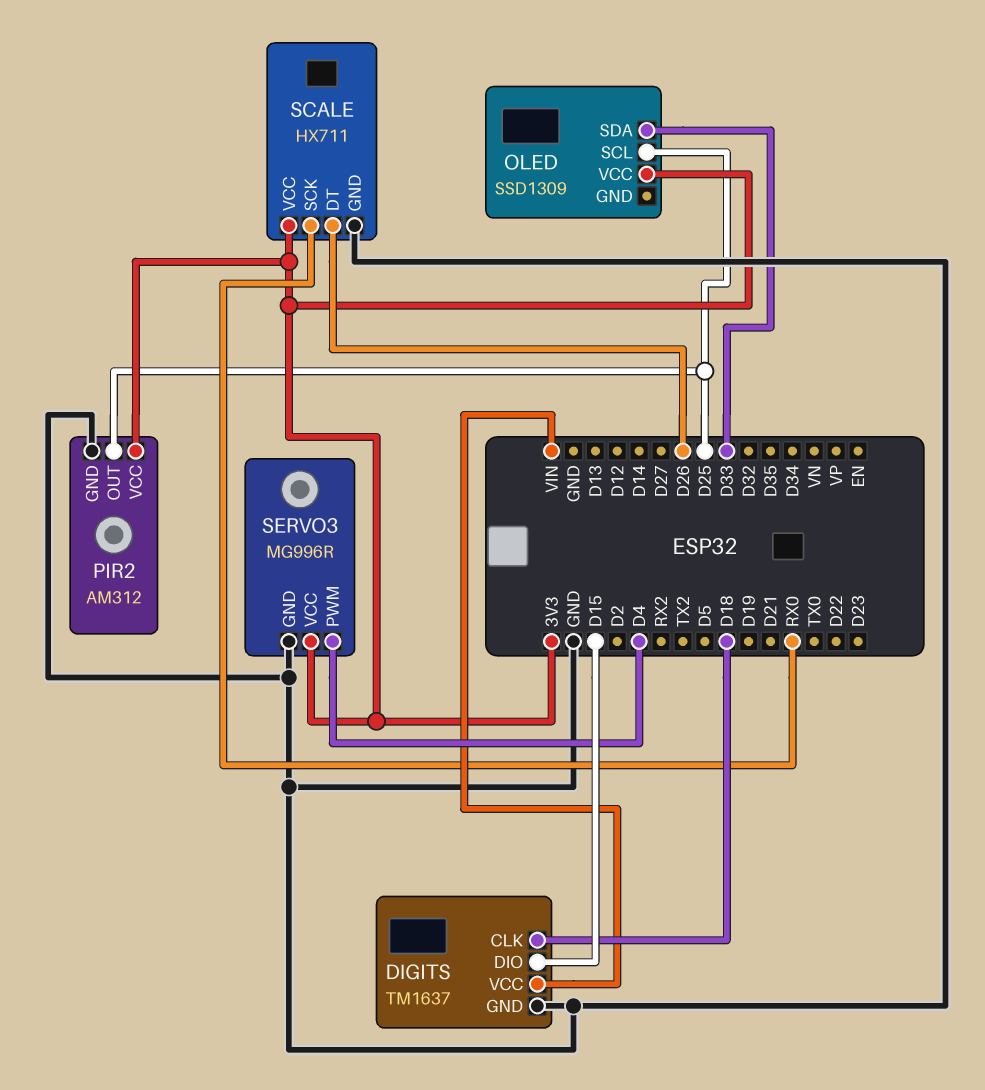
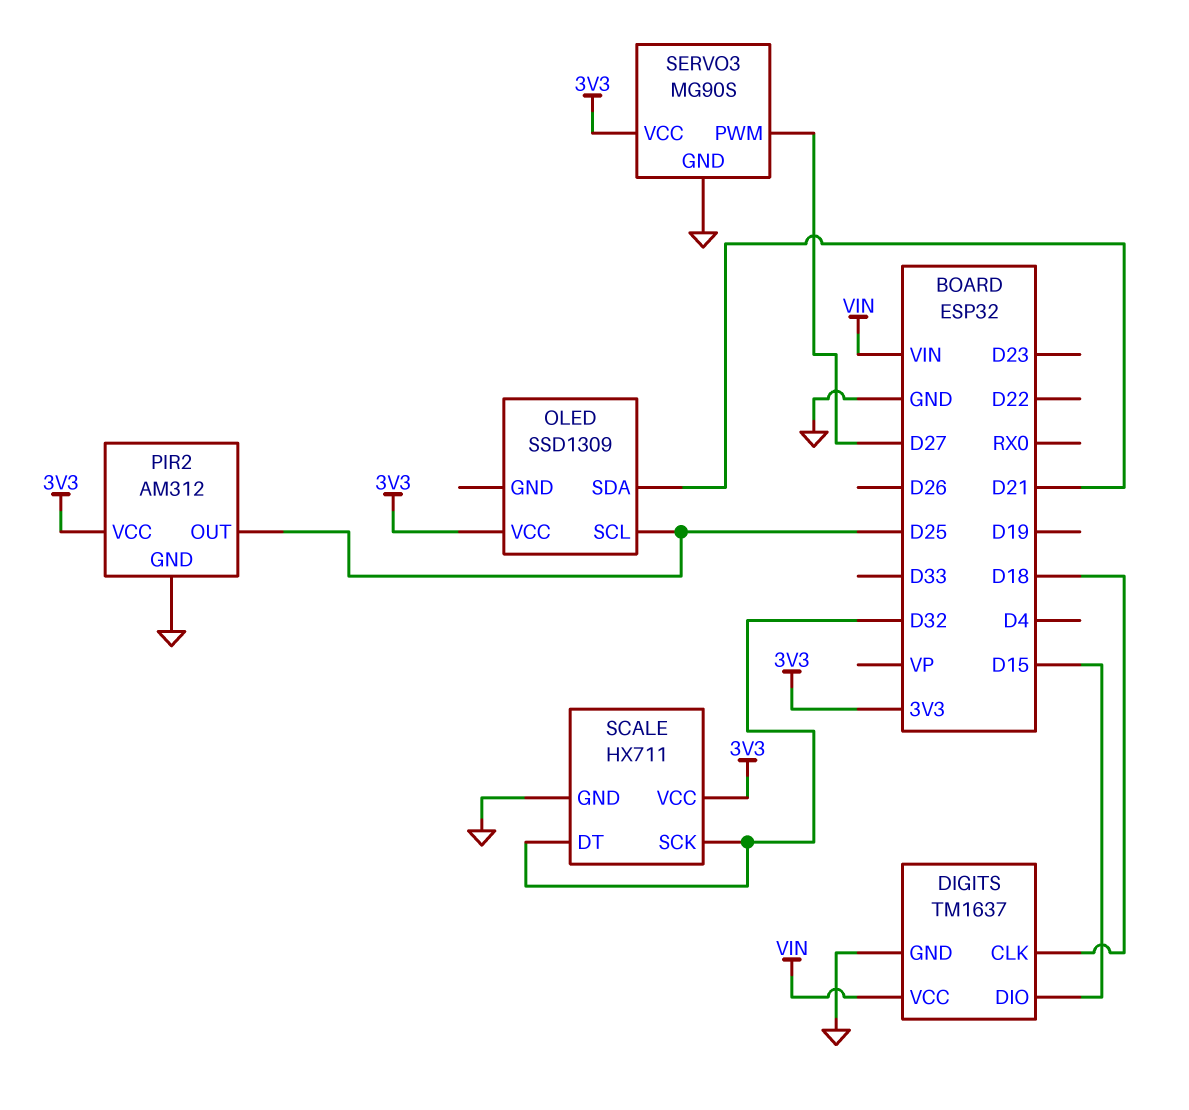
OLED pin SDA: D33 -> D21
SCALE pin DT: D26 -> D32
SCALE pin SCK: RX0 -> D32
SERVO3: MG996R -> MG90S
SERVO3 pin PWM: D4 -> D27

